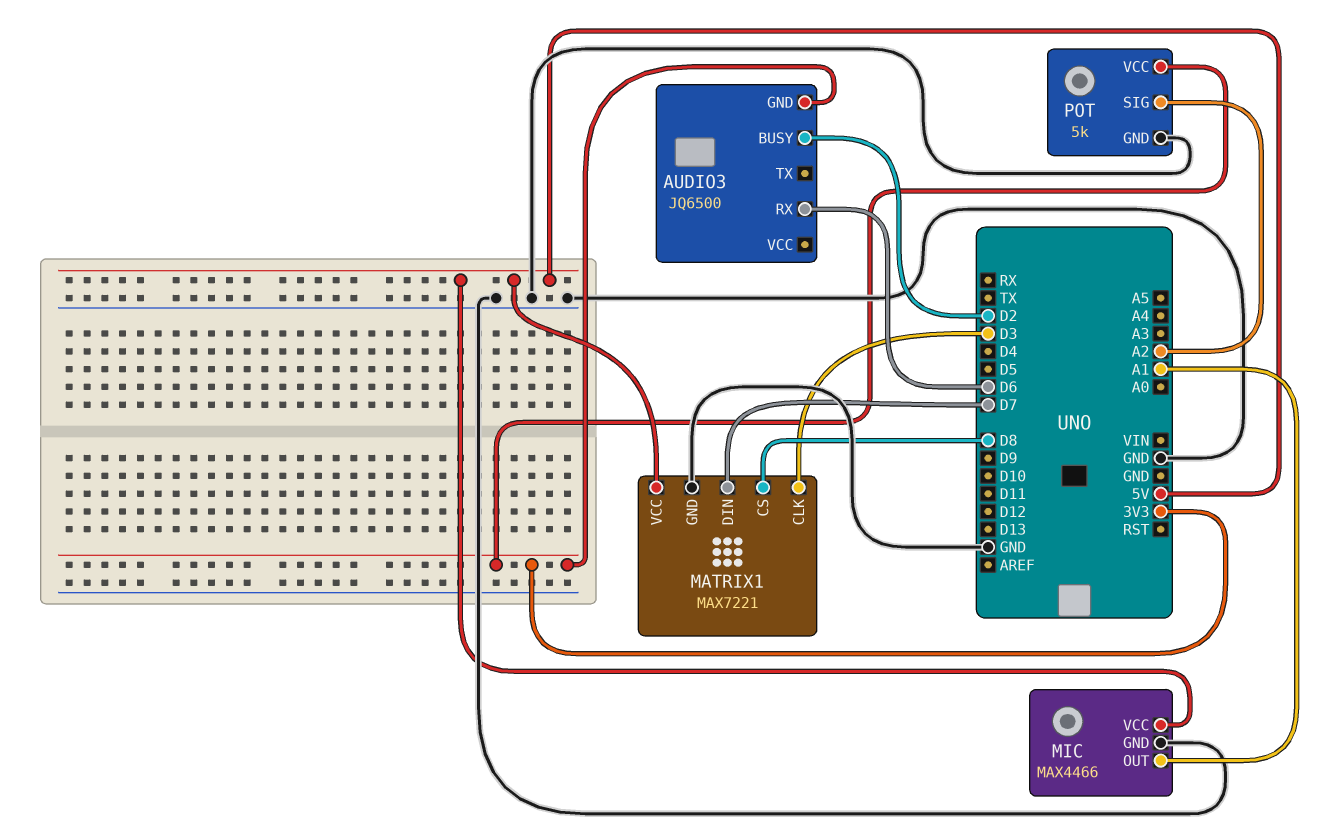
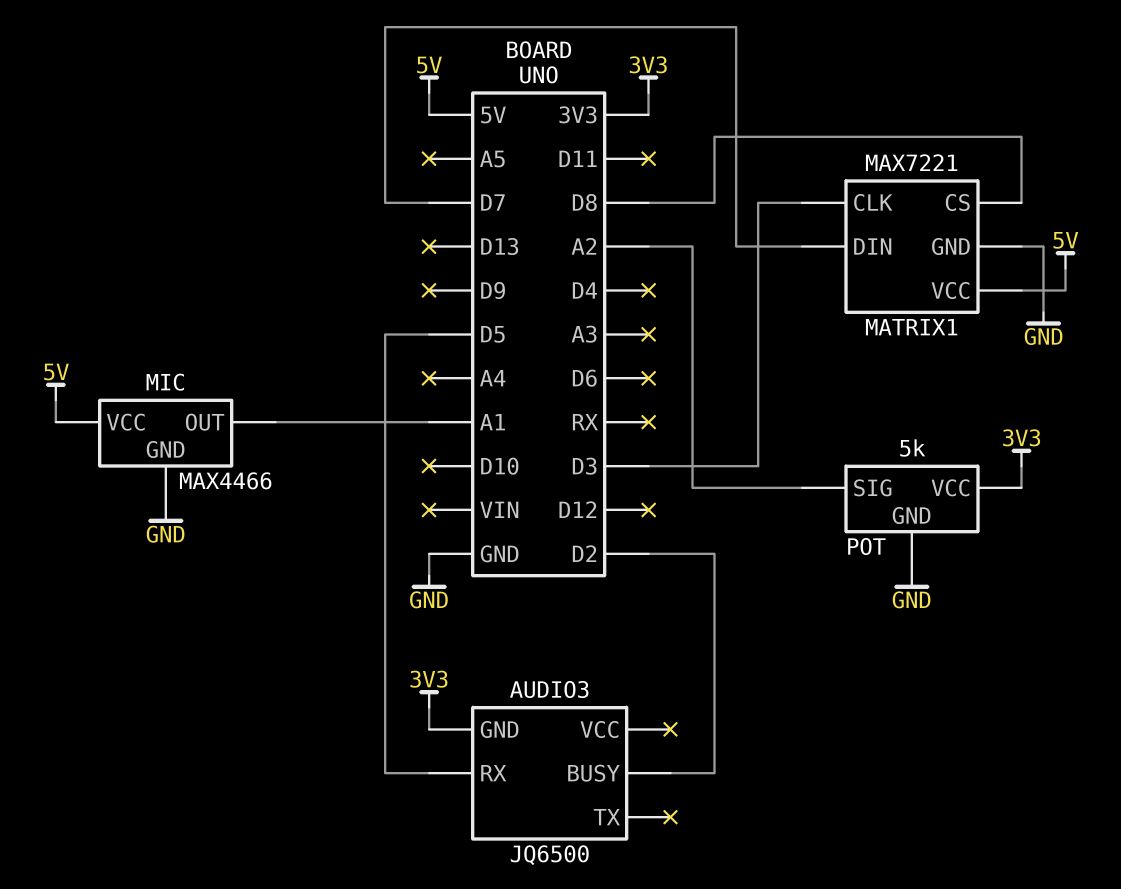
AUDIO3 pin RX: D6 -> D5

